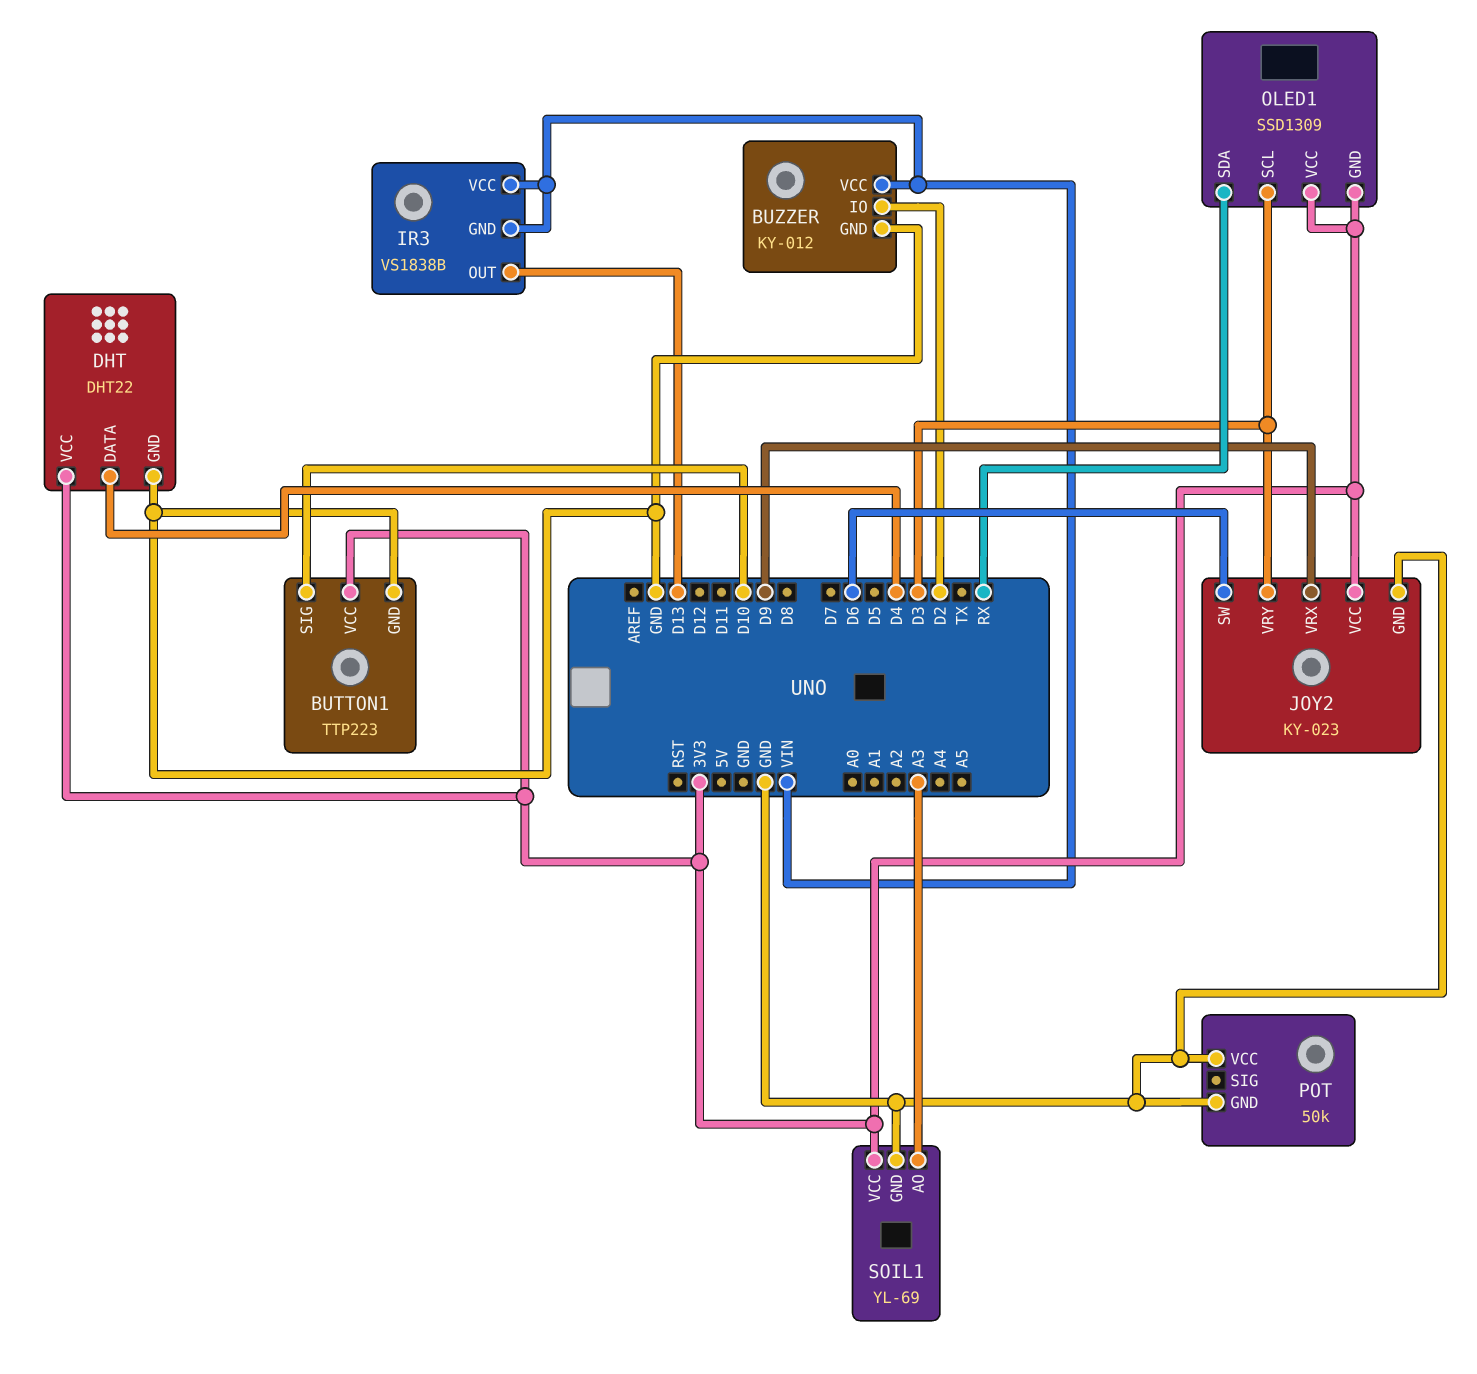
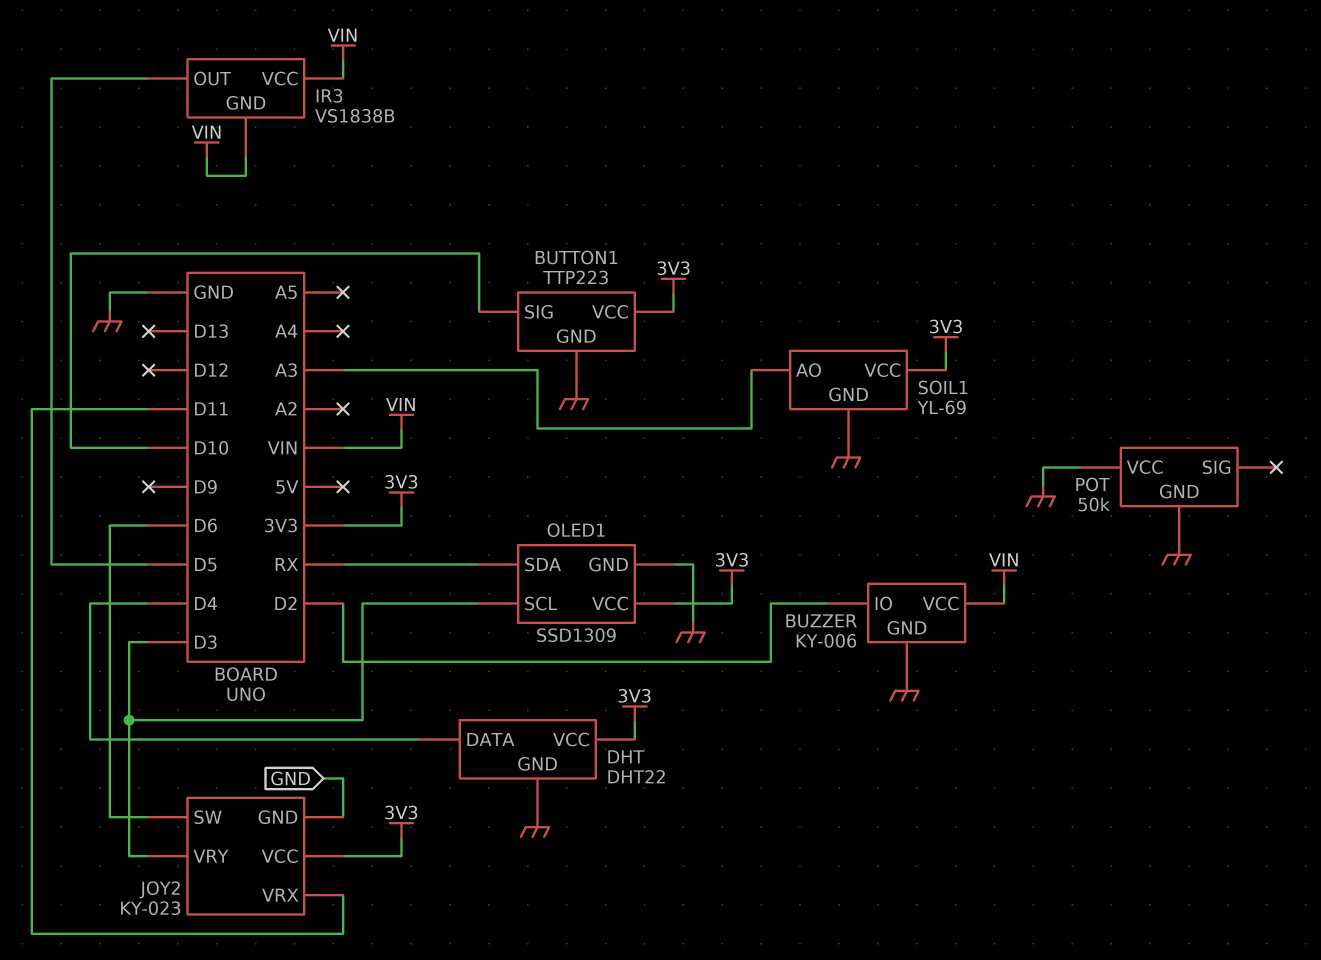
BUZZER: KY-012 -> KY-006
IR3 pin OUT: D13 -> D5
JOY2 pin VRX: D9 -> D11
OLED1 pin GND: 3V3 -> GND

